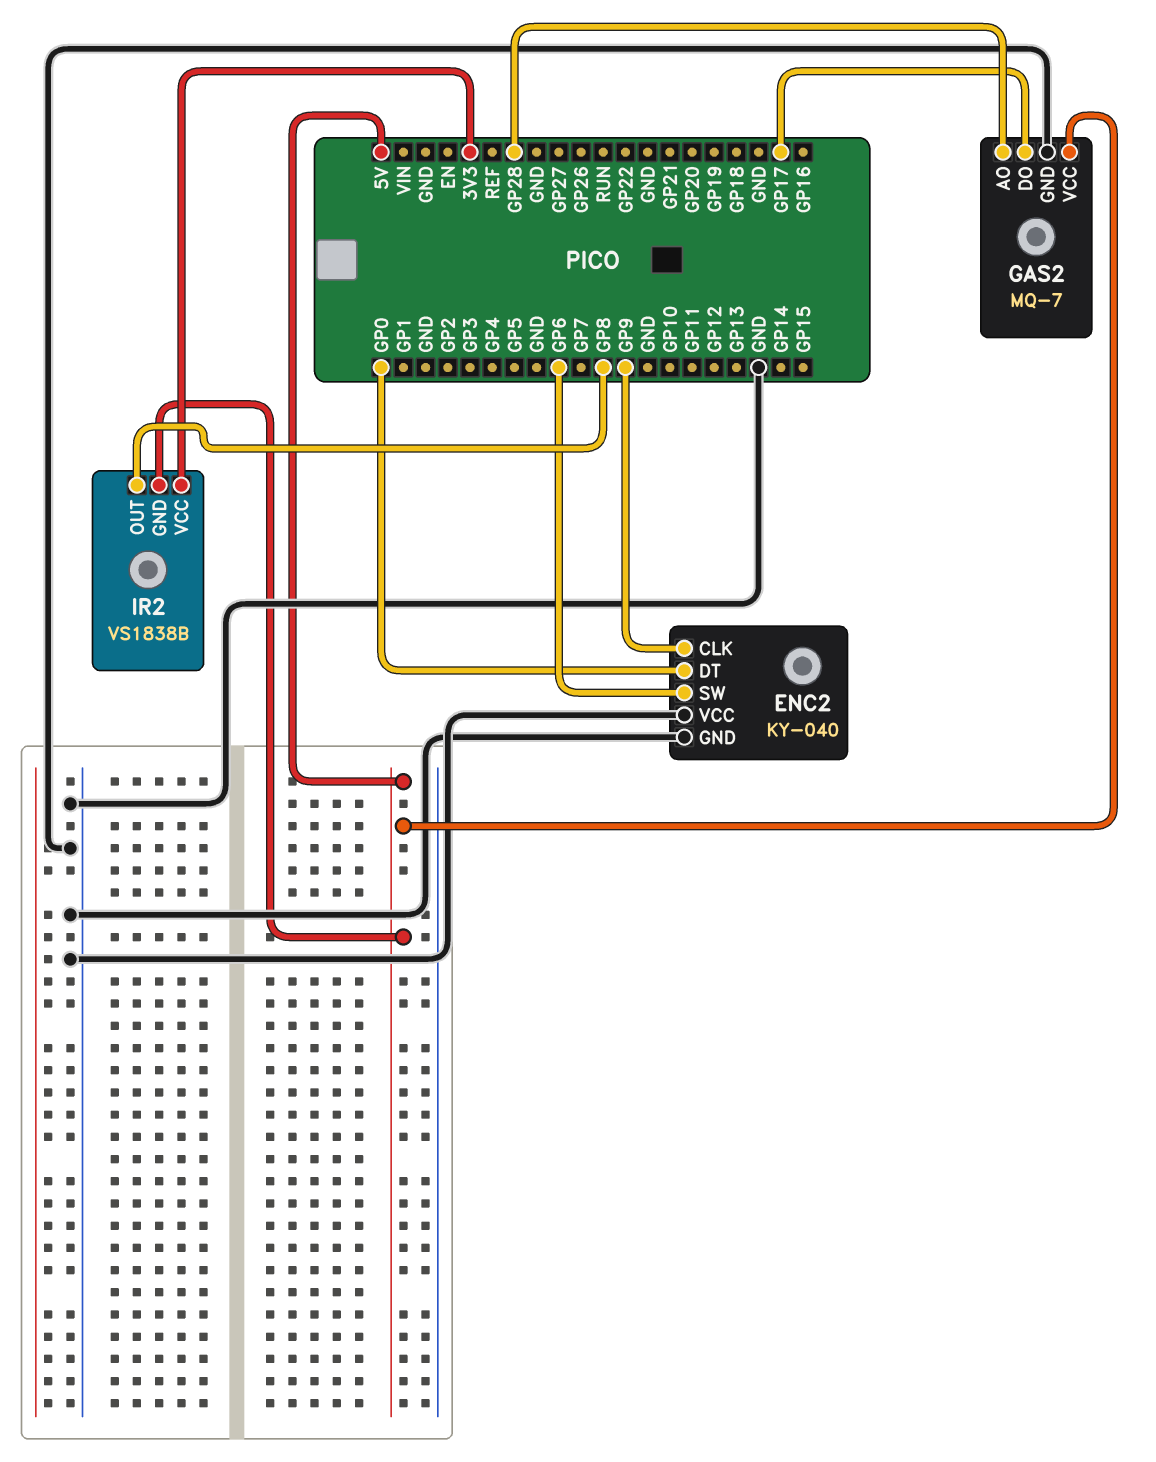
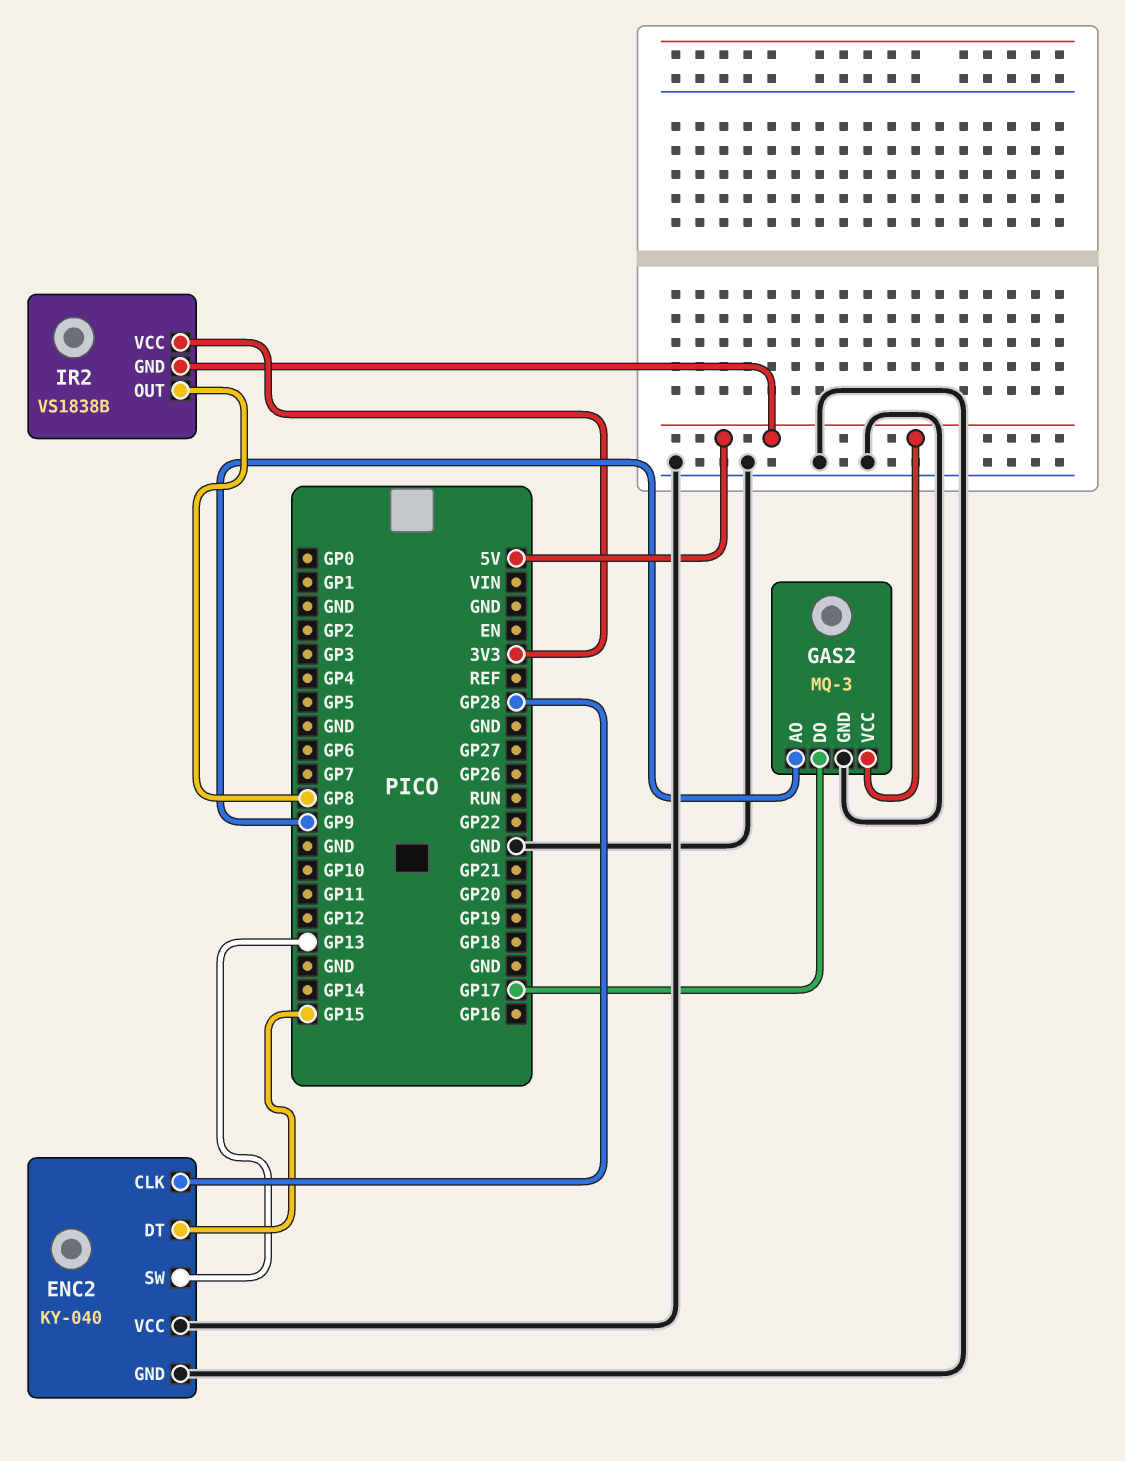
ENC2 pin CLK: GP9 -> GP28
ENC2 pin DT: GP0 -> GP15
ENC2 pin SW: GP6 -> GP13
GAS2: MQ-7 -> MQ-3
GAS2 pin AO: GP28 -> GP9

